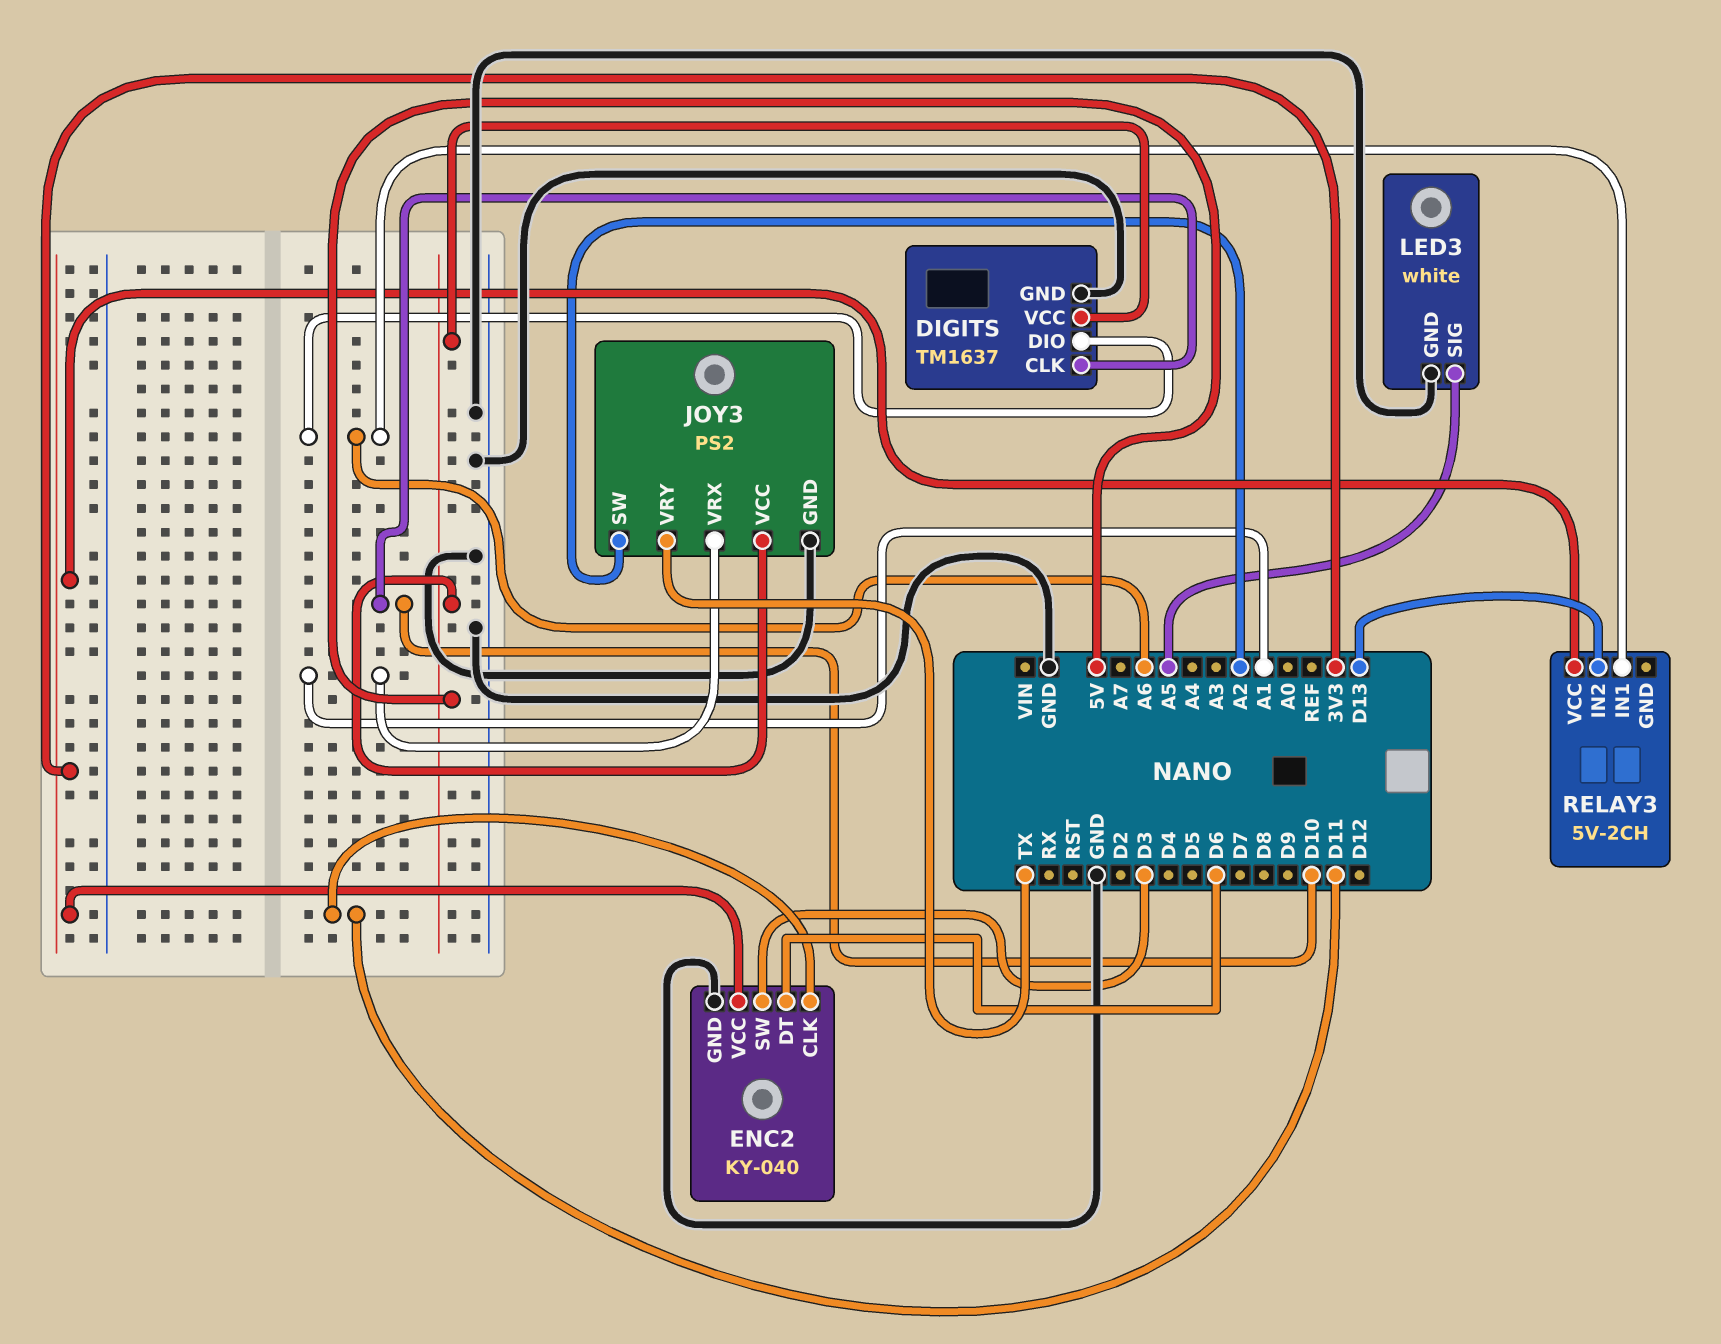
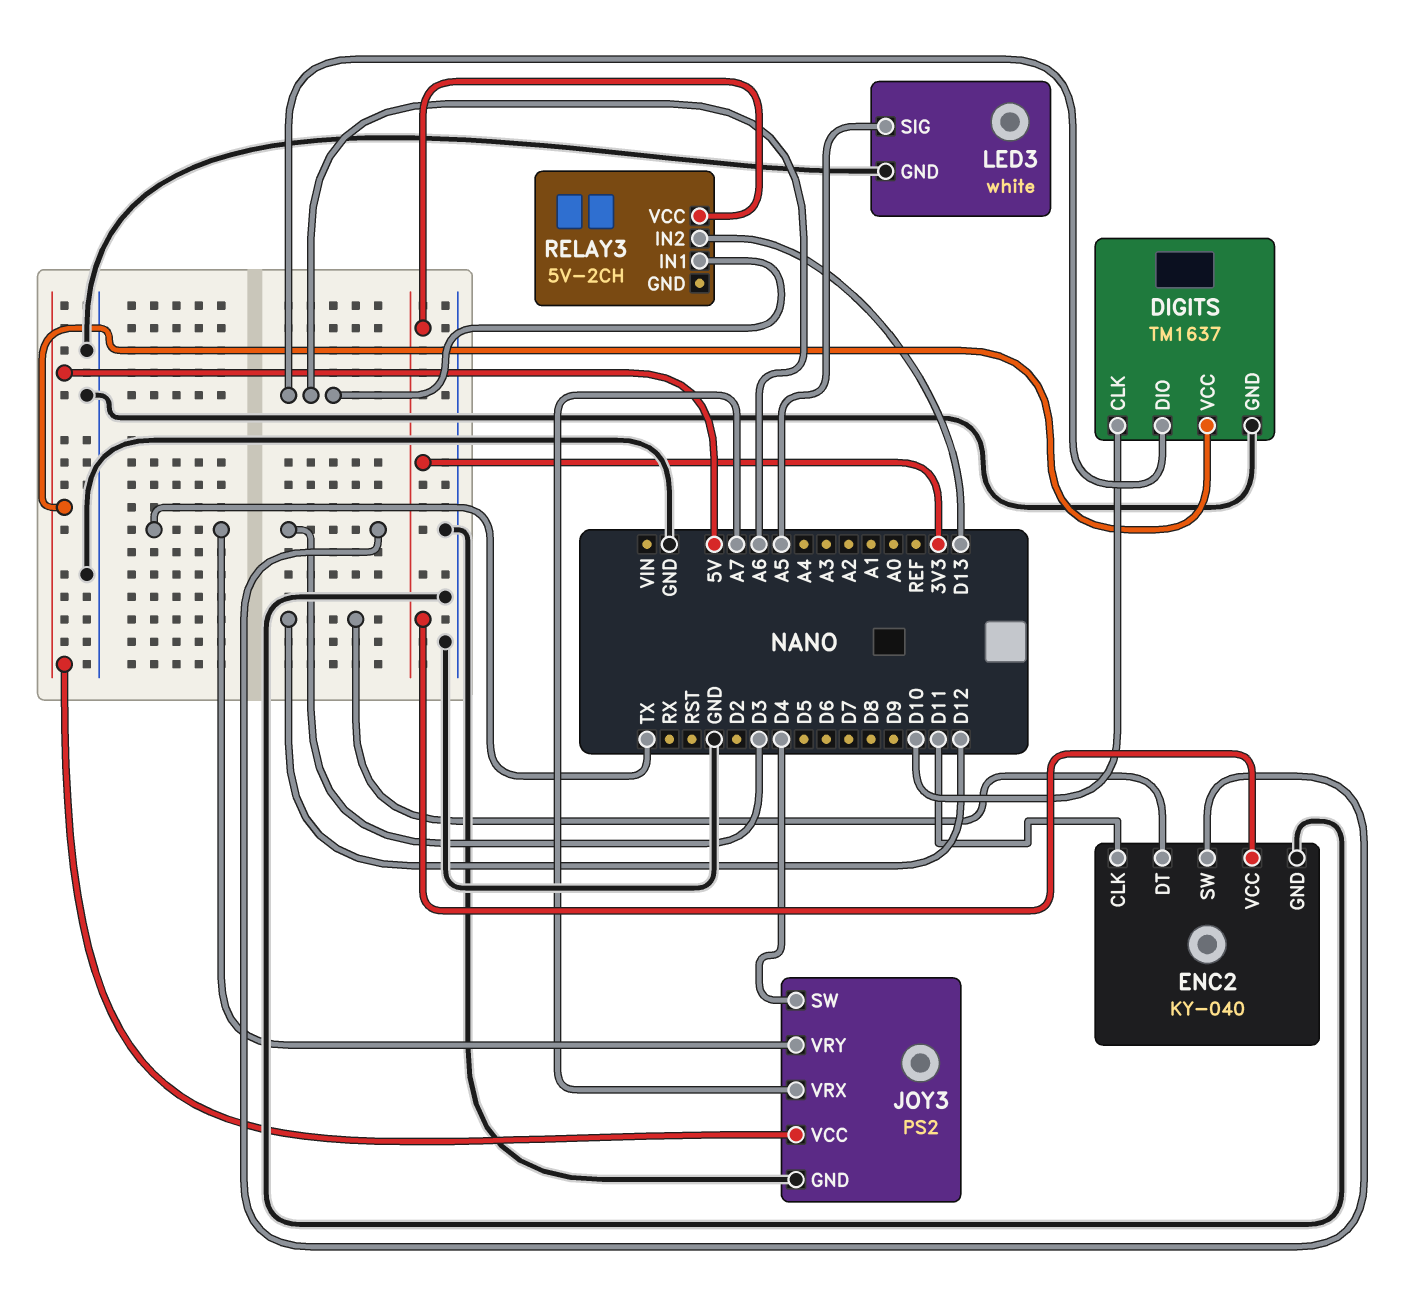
ENC2 pin DT: D6 -> D12
JOY3 pin SW: A2 -> D4
JOY3 pin VRX: A1 -> A7

